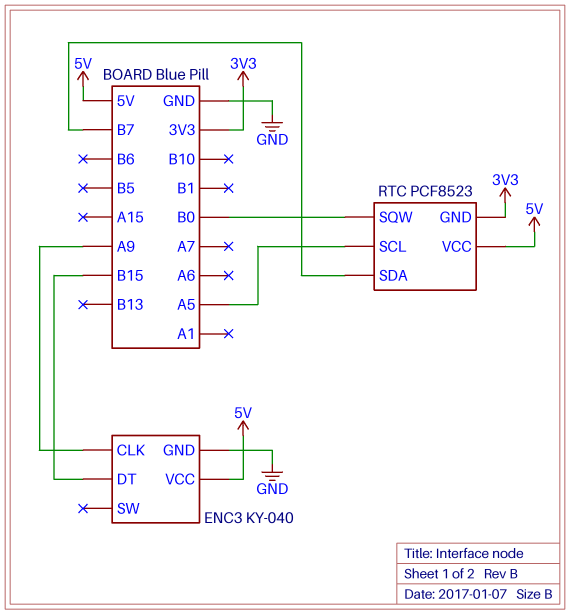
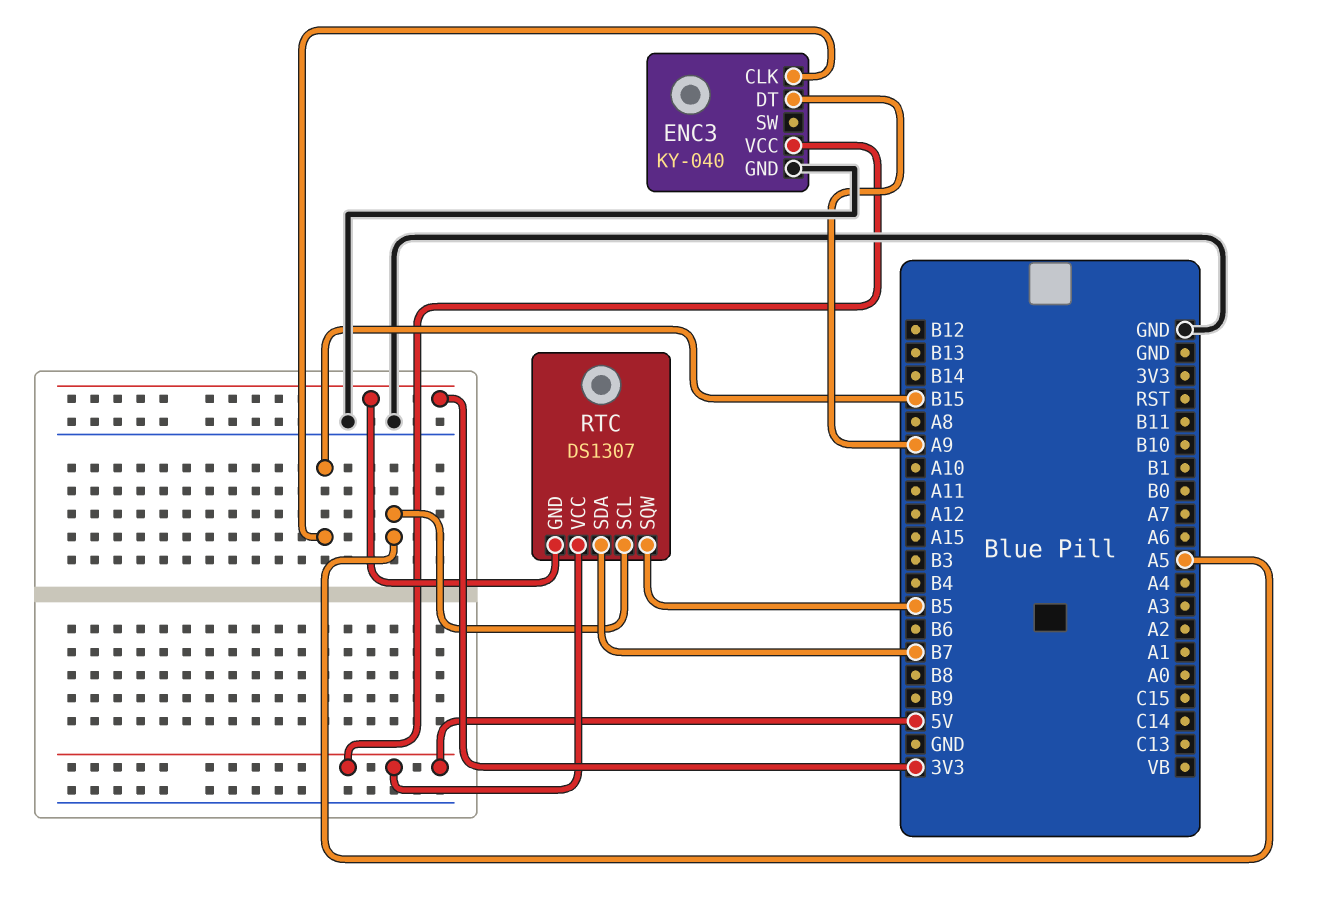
ENC3 pin CLK: A9 -> B15
ENC3 pin DT: B15 -> A9
RTC: PCF8523 -> DS1307
RTC pin SQW: B0 -> B5

